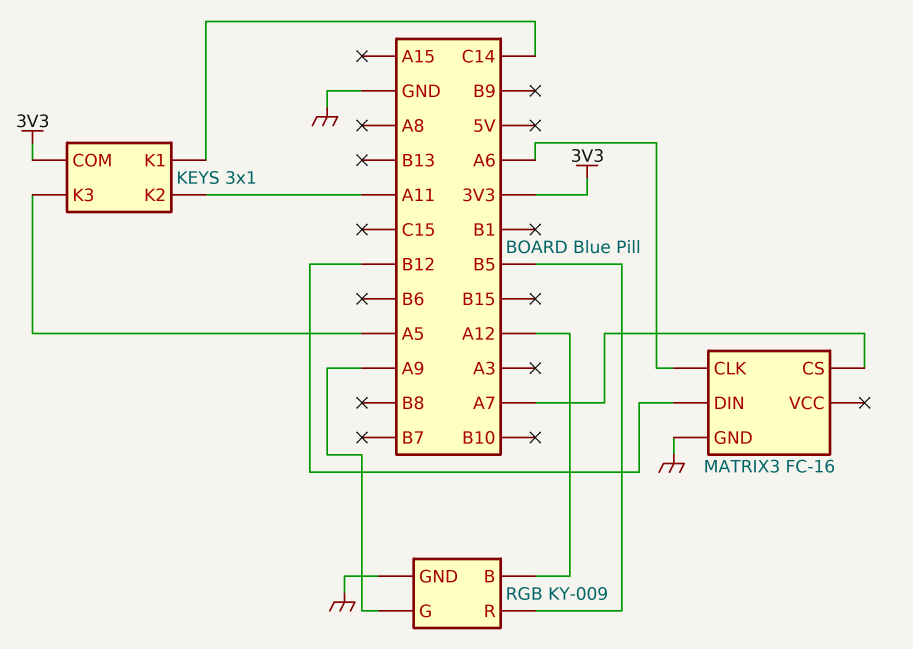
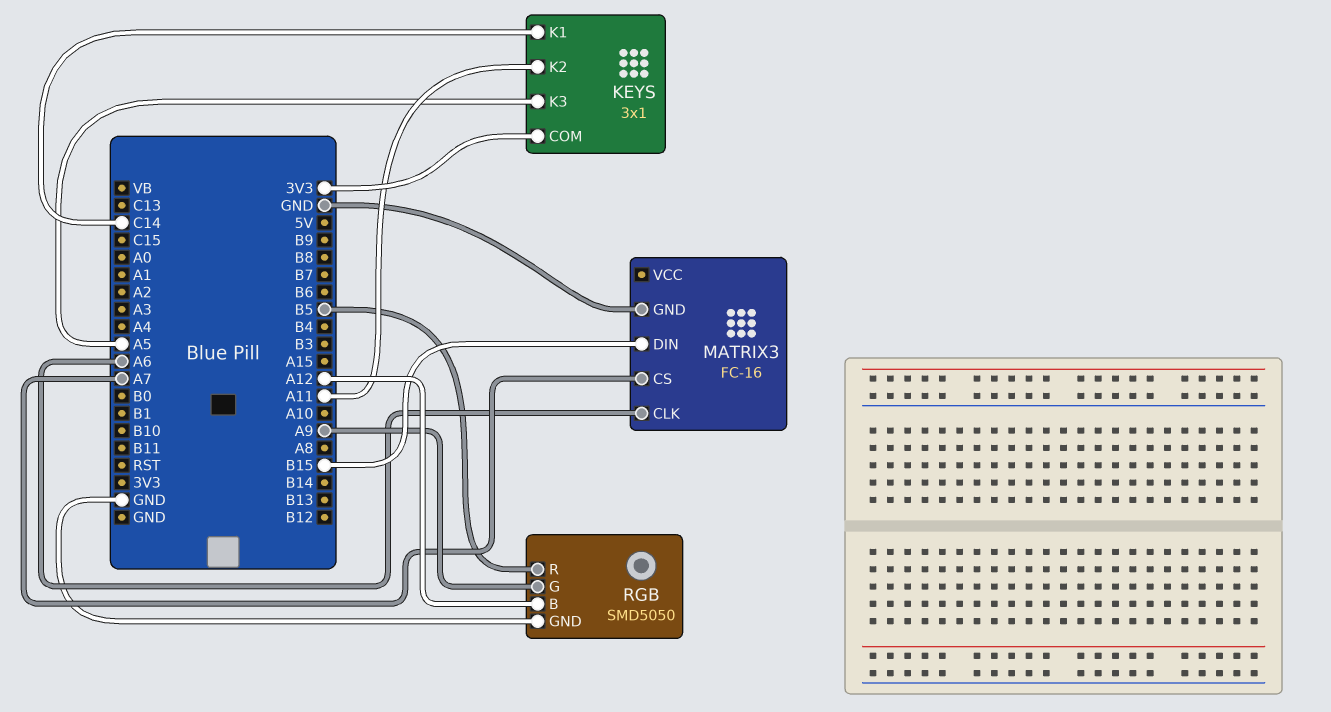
MATRIX3 pin DIN: B12 -> B15
RGB: KY-009 -> SMD5050

